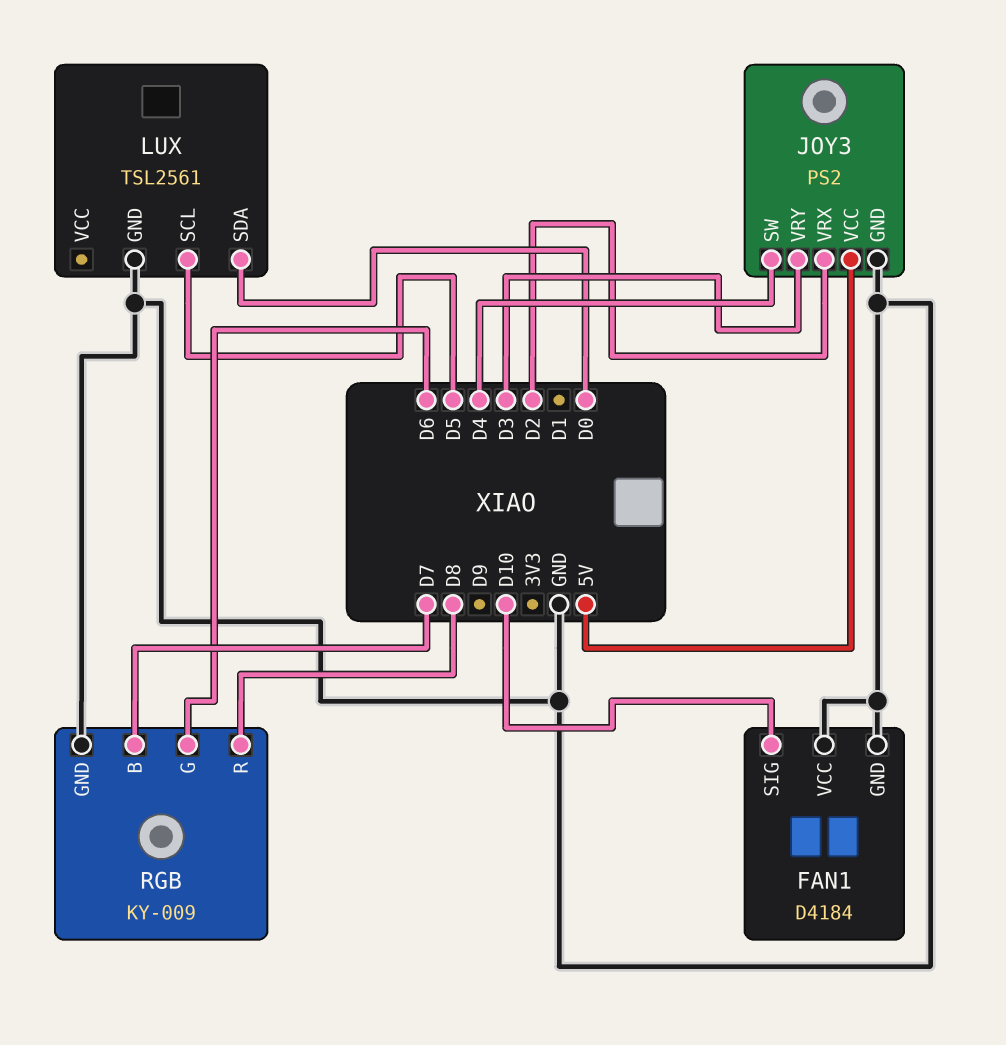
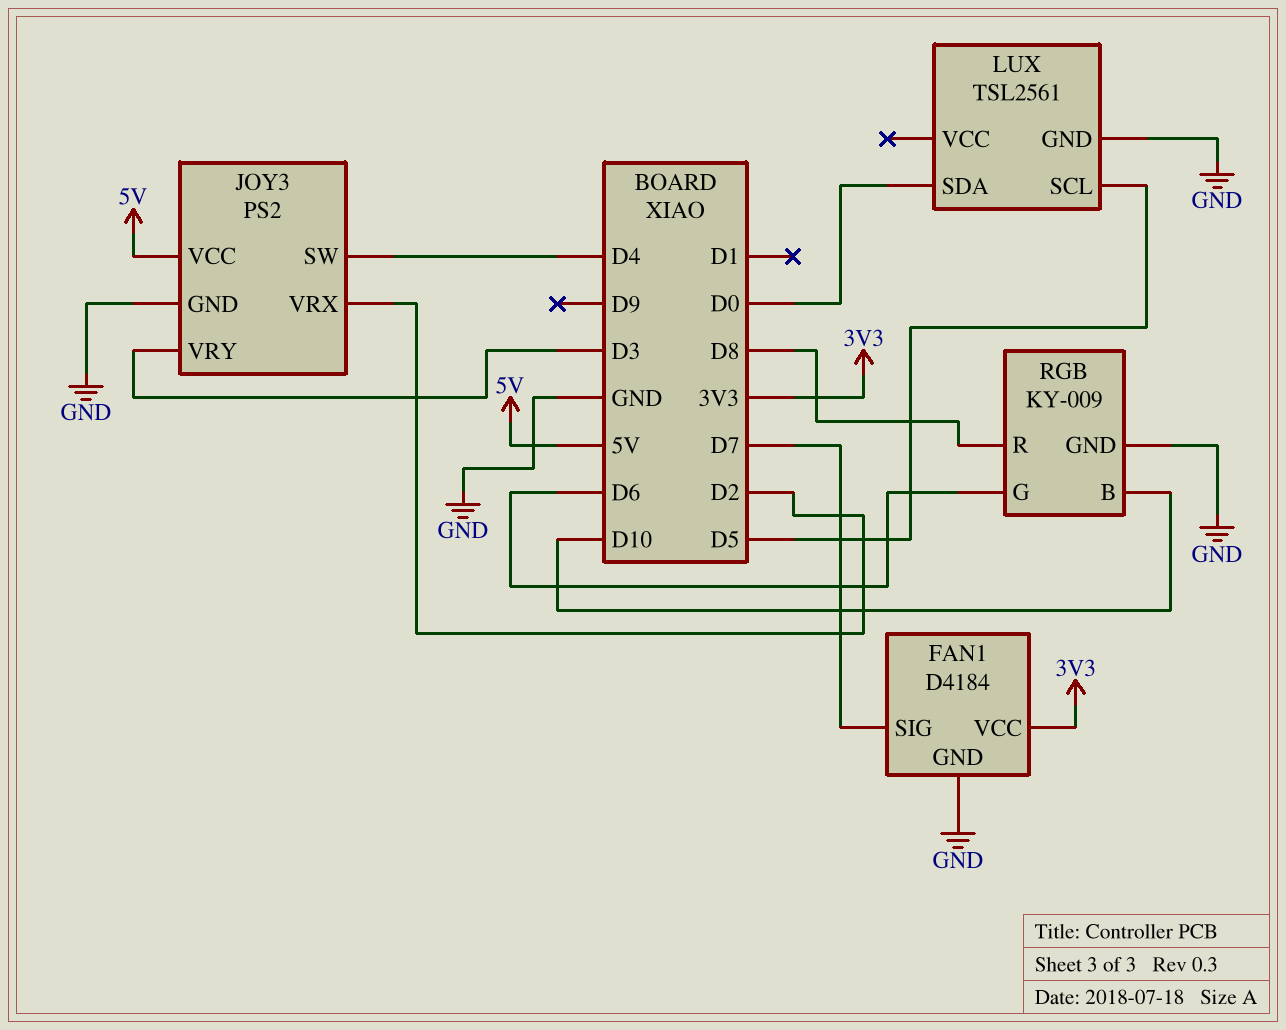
FAN1 pin SIG: D10 -> D7
FAN1 pin VCC: GND -> 3V3
RGB pin B: D7 -> D10

